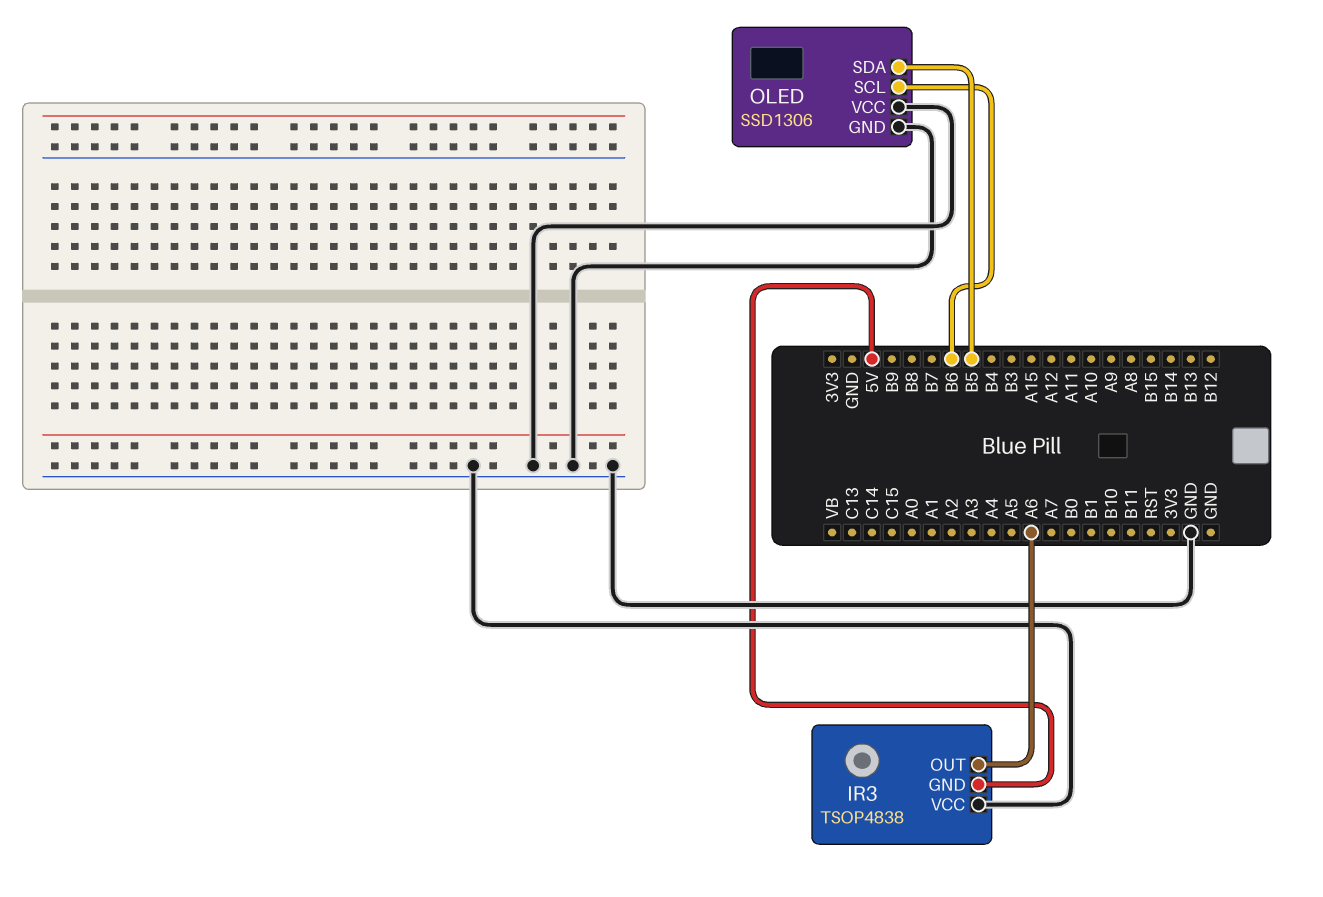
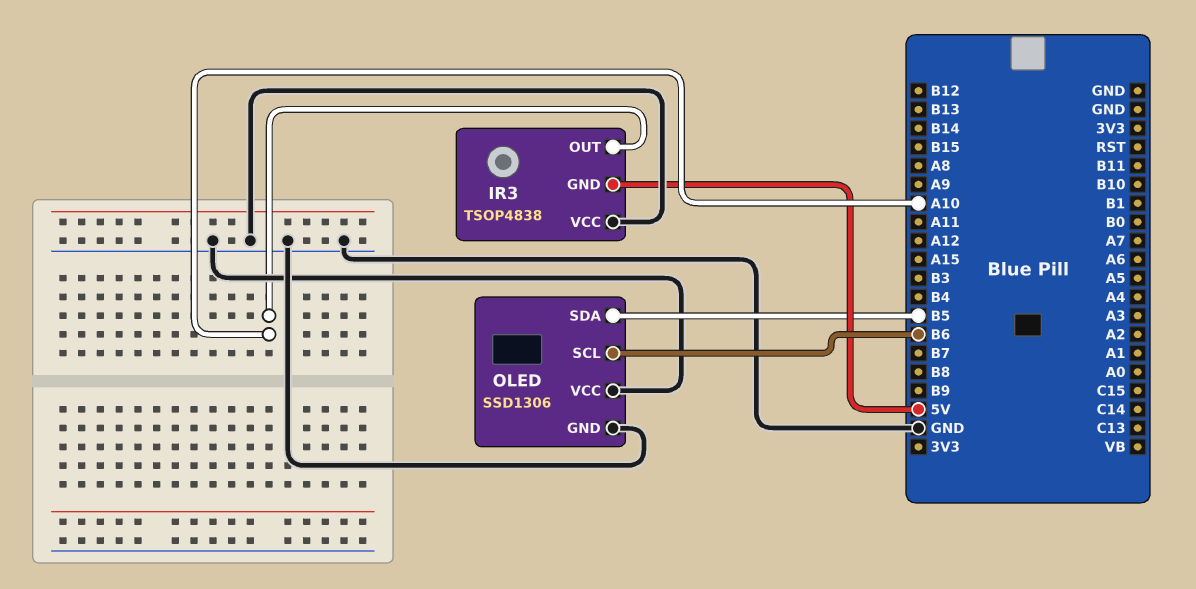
IR3 pin OUT: A6 -> A10

